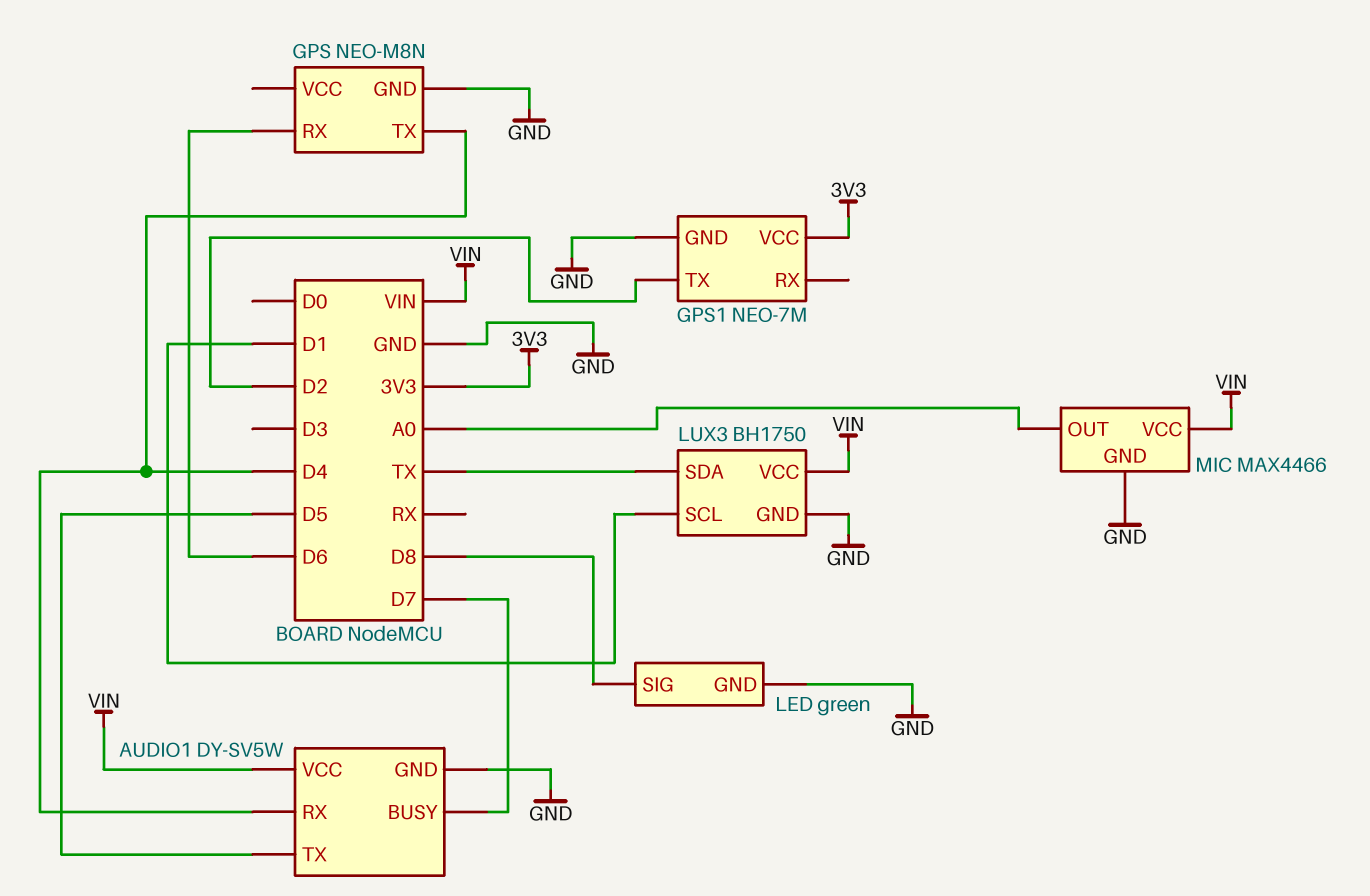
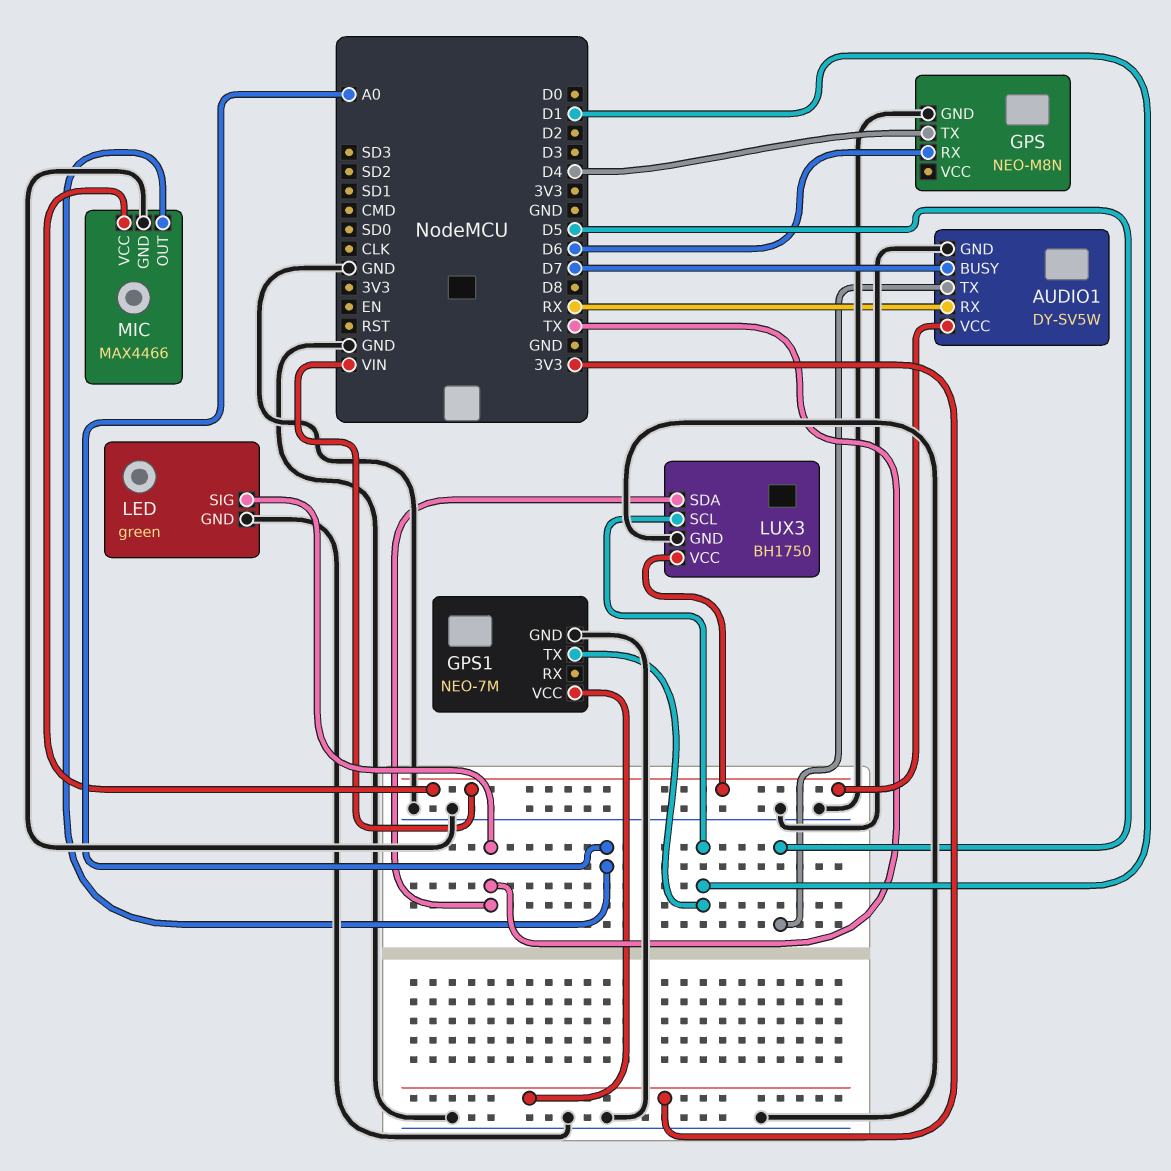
AUDIO1 pin RX: D4 -> RX
GPS1 pin TX: D2 -> D1
LED pin SIG: D8 -> TX

